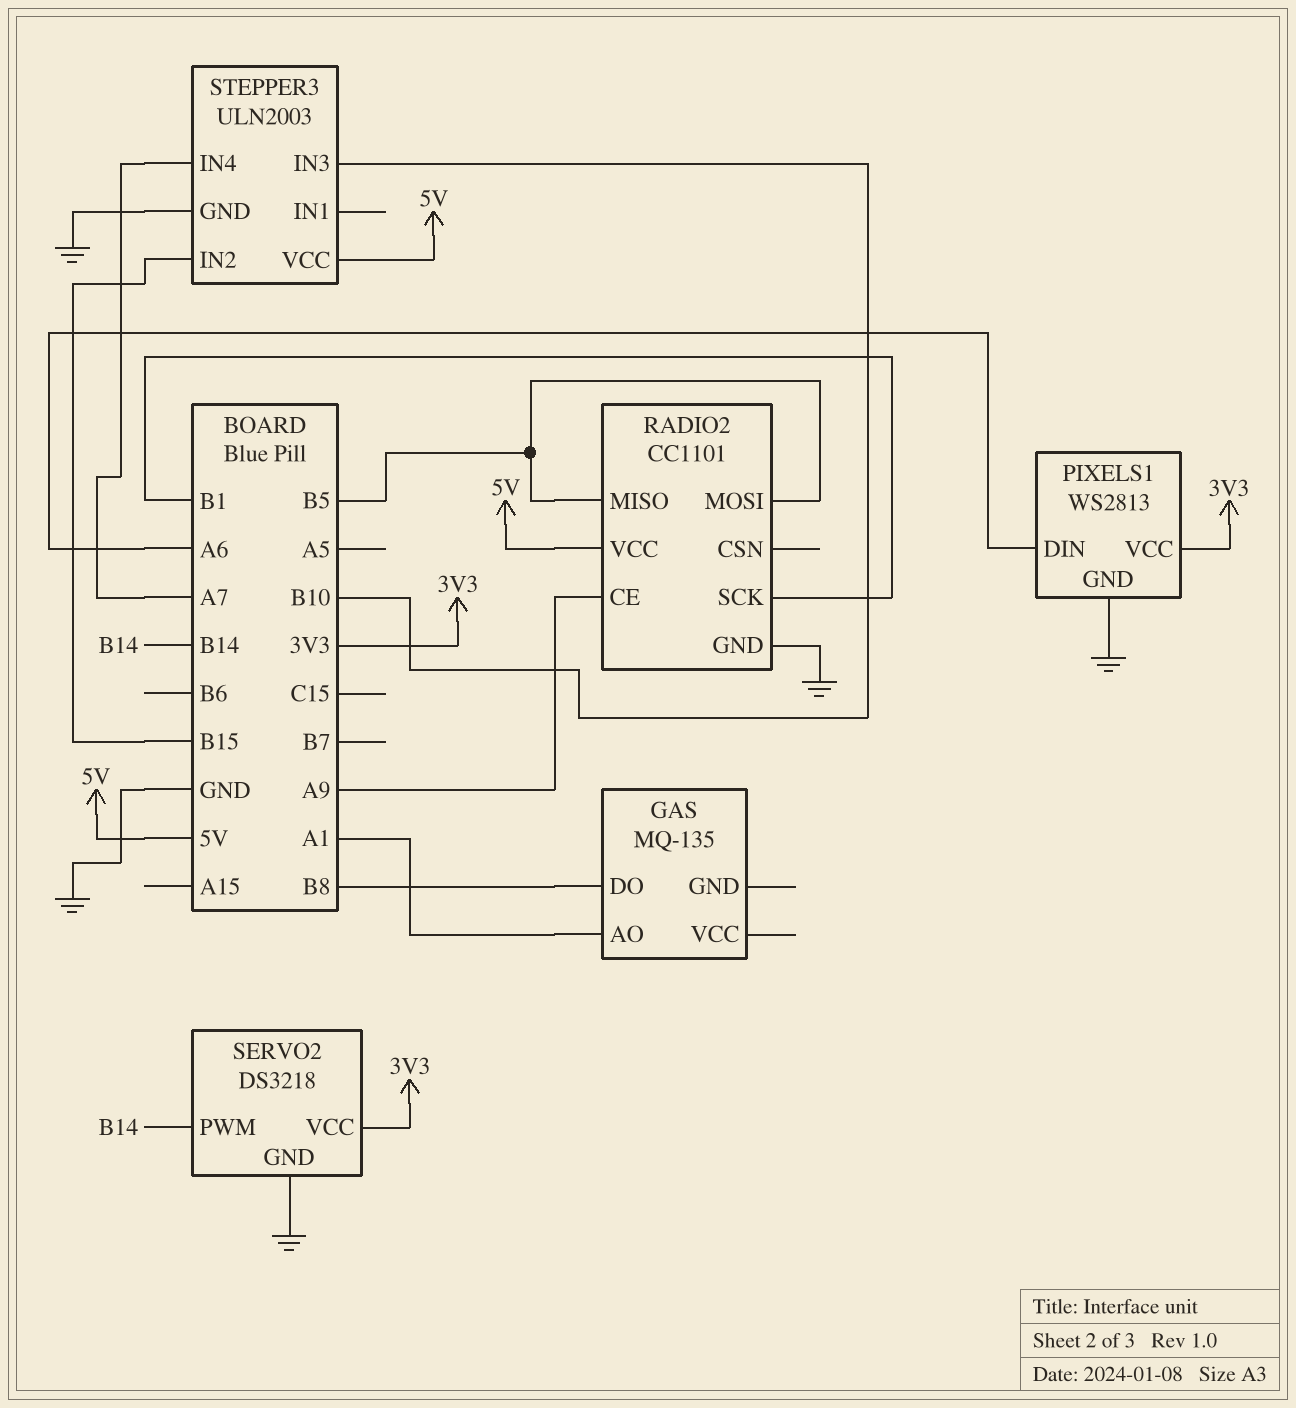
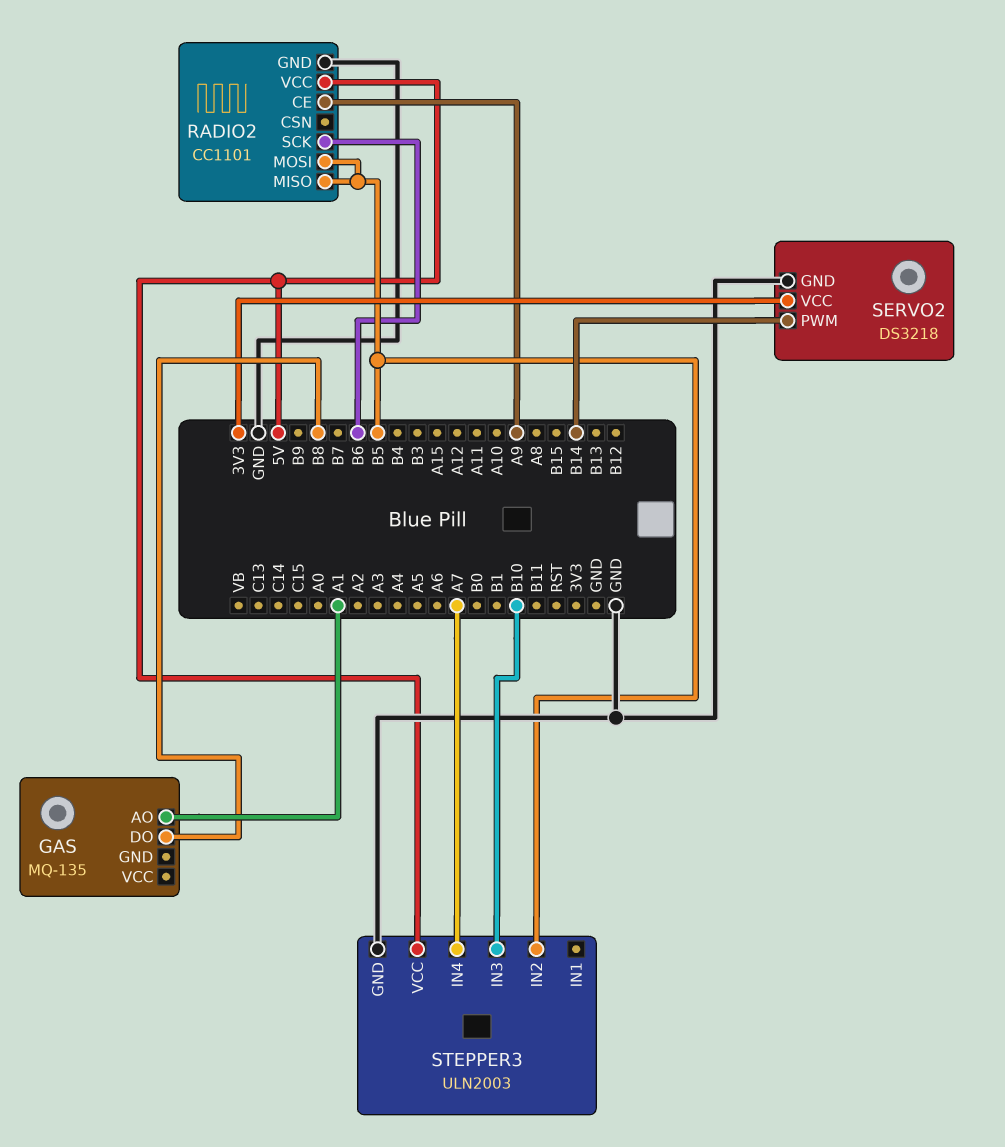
PIXELS1: WS2813 -> none
PIXELS1 pin DIN: A6 -> none
PIXELS1 pin GND: GND -> none
PIXELS1 pin VCC: 3V3 -> none
RADIO2 pin SCK: B1 -> B6
STEPPER3 pin IN2: B15 -> B5

